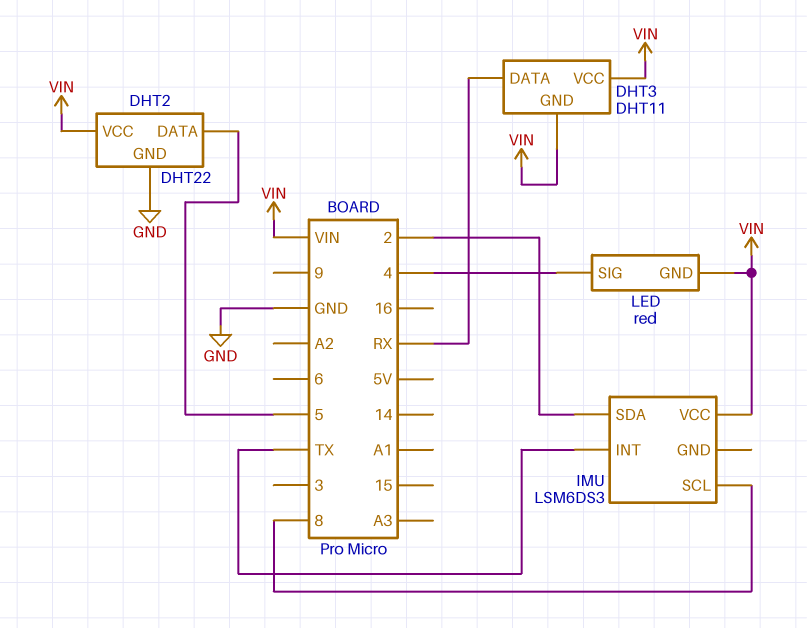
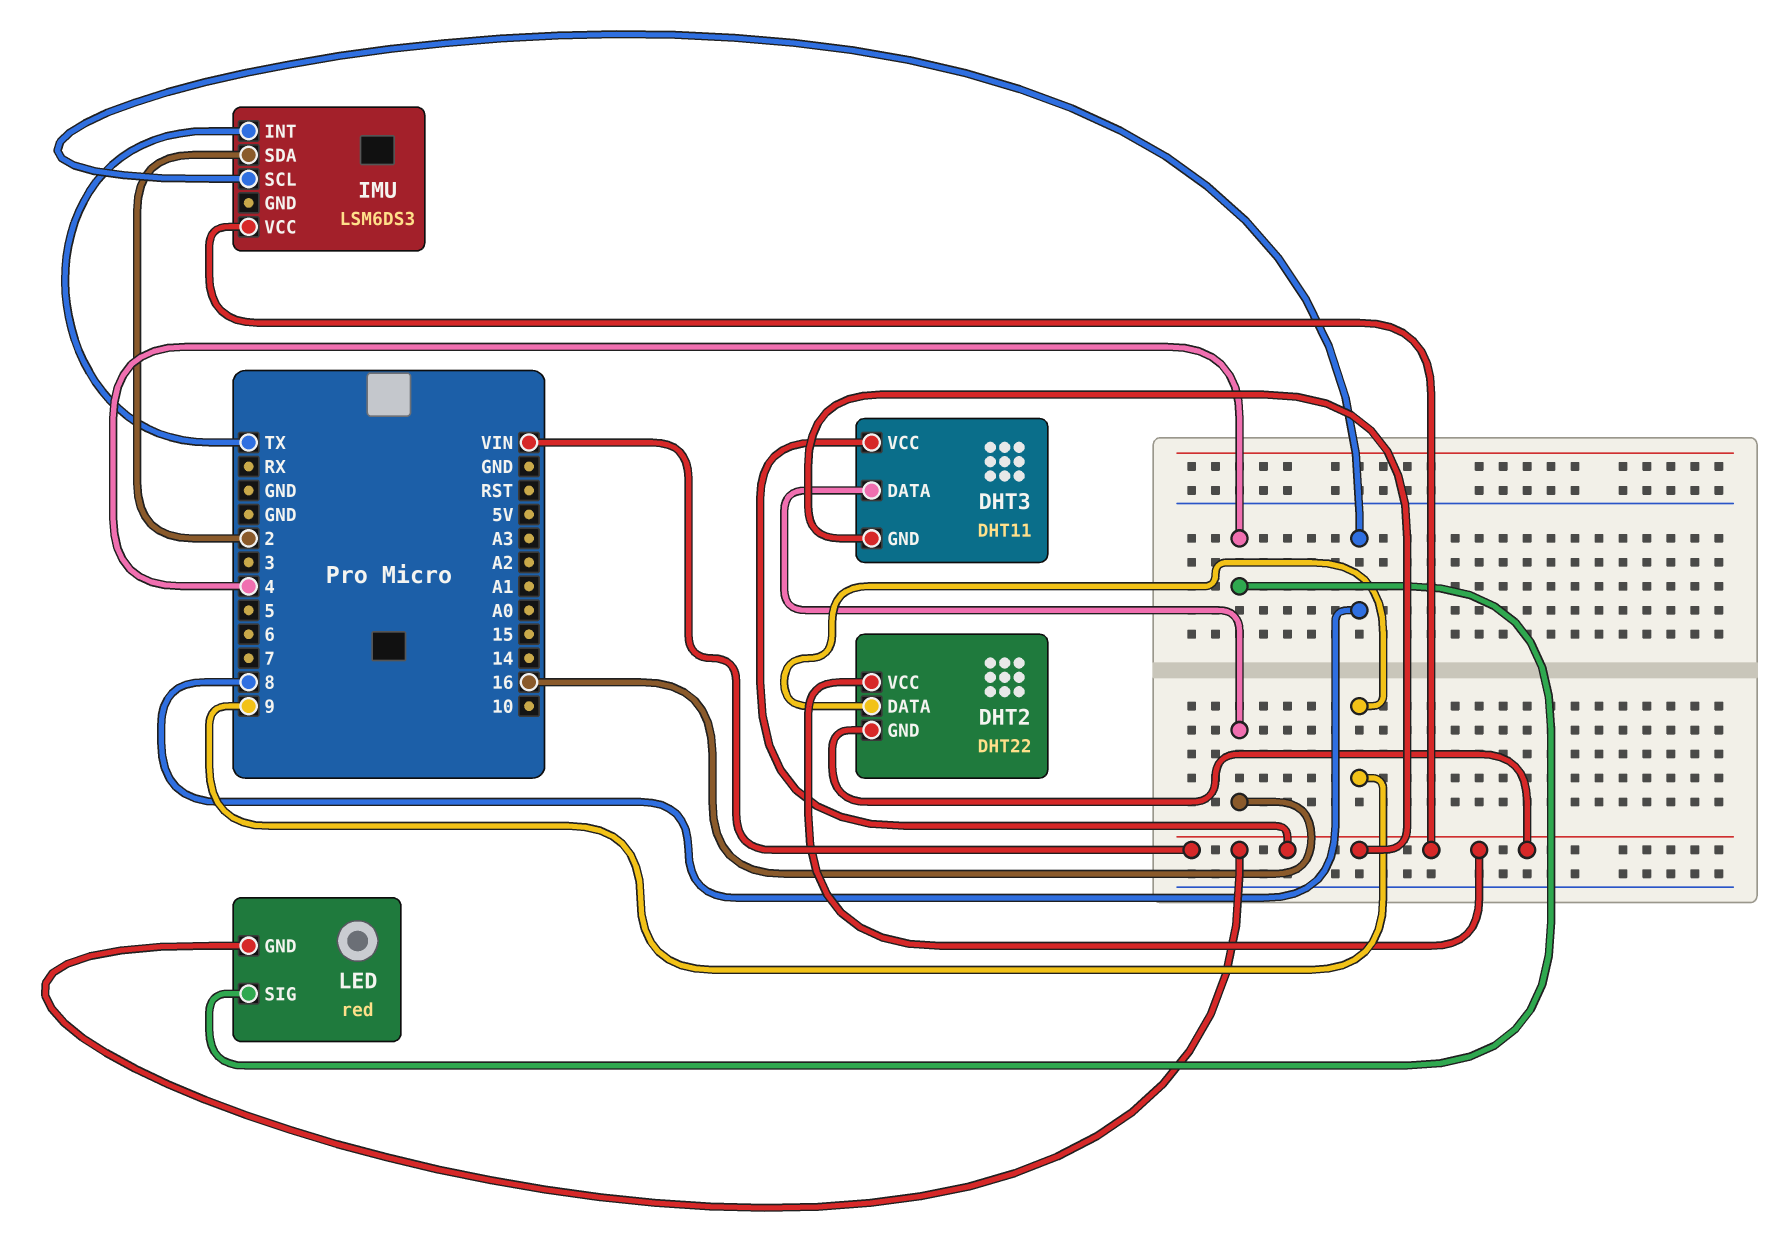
DHT2 pin DATA: 5 -> 9
DHT2 pin GND: GND -> VIN
DHT3 pin DATA: RX -> 16

